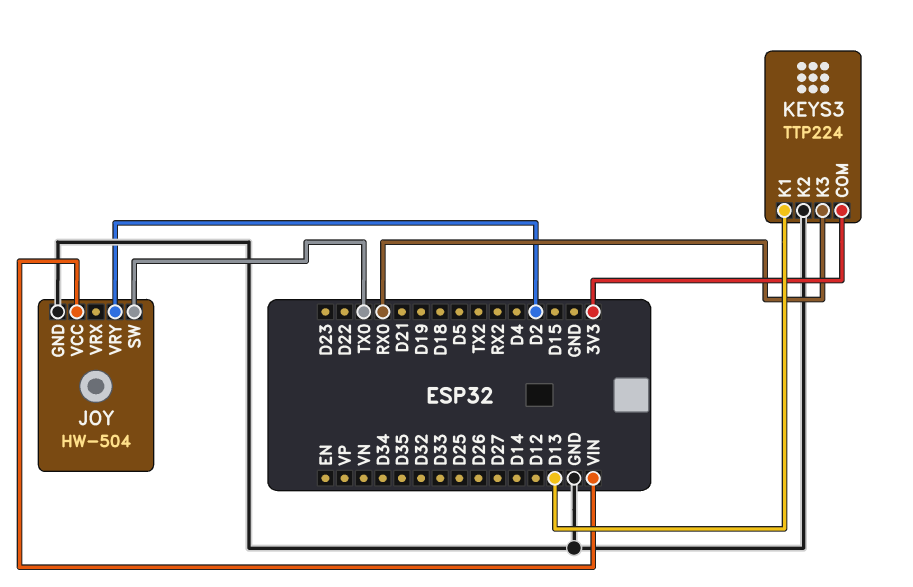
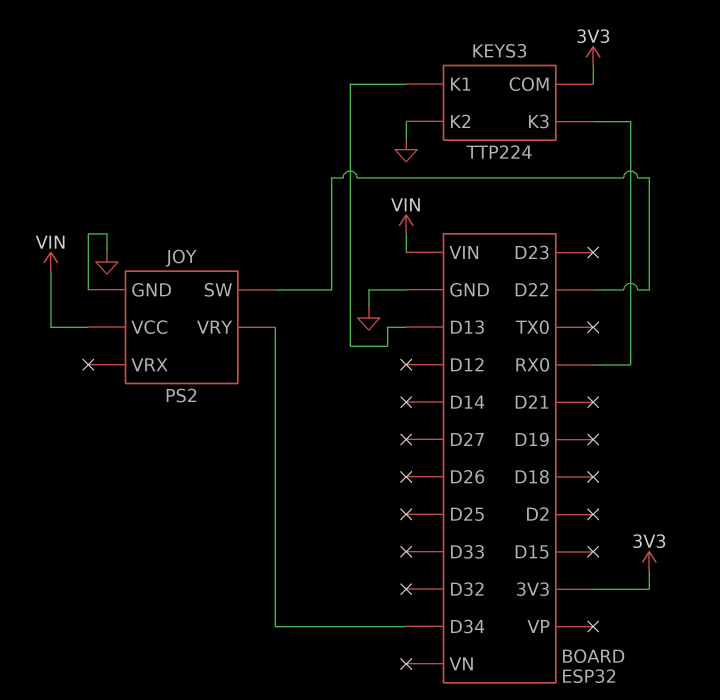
JOY: HW-504 -> PS2
JOY pin SW: TX0 -> D22
JOY pin VRY: D2 -> D34

